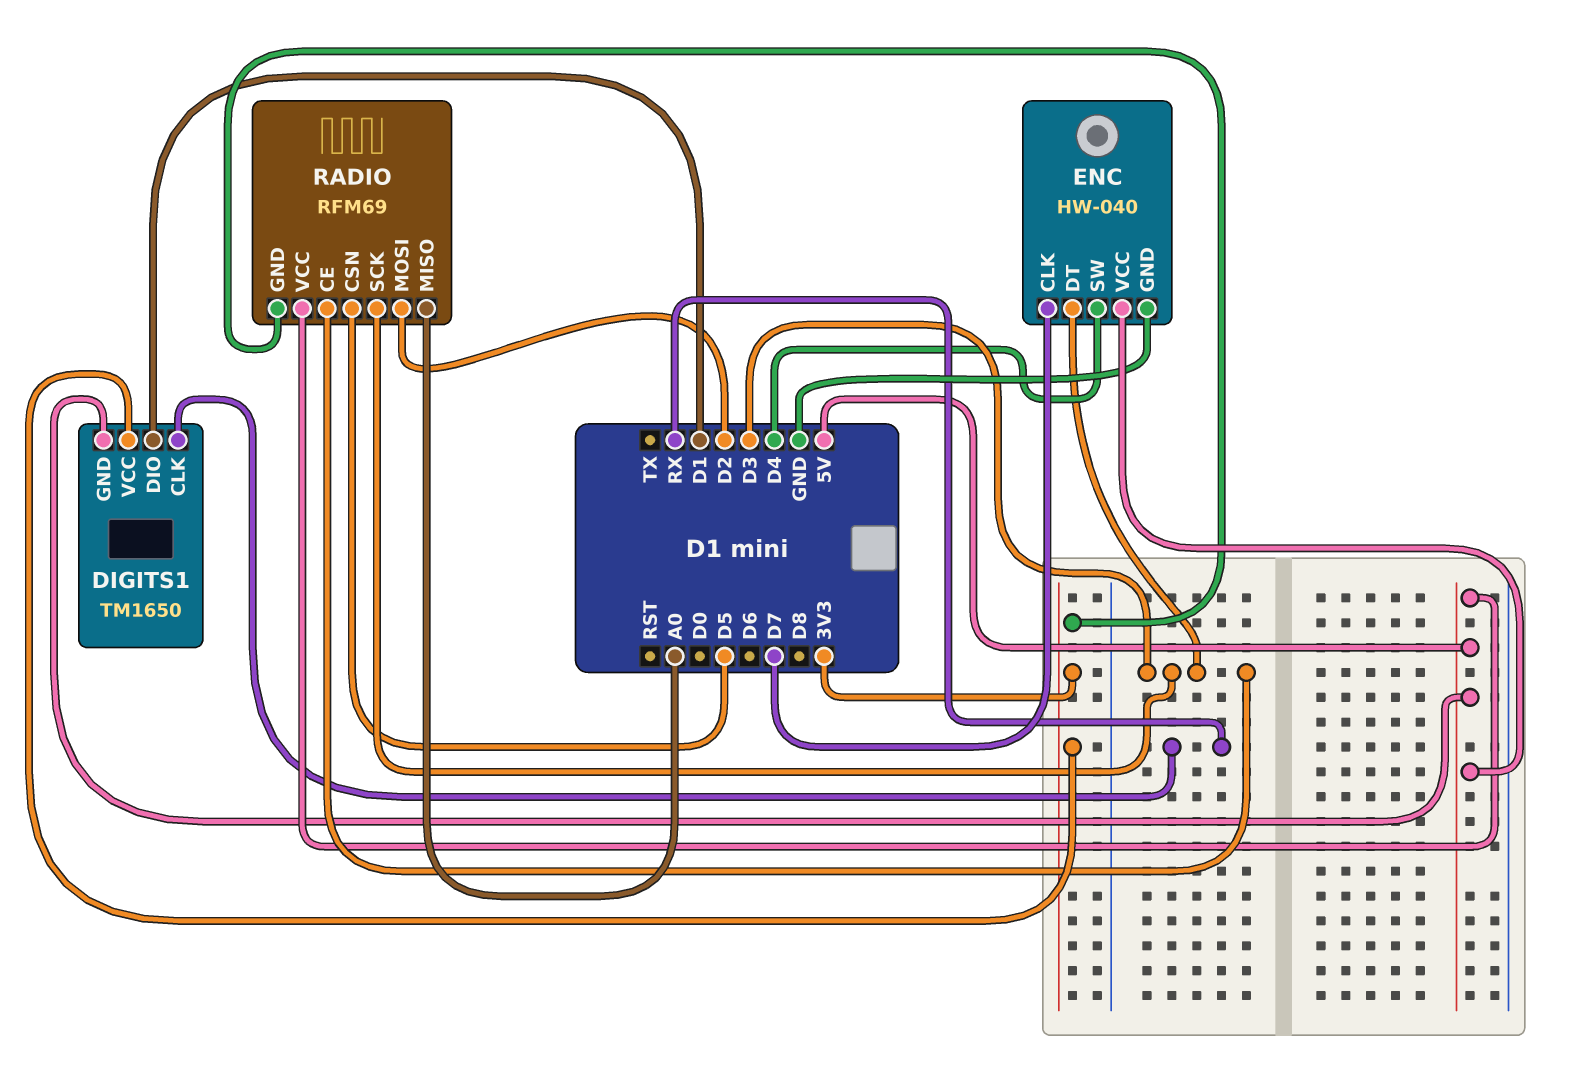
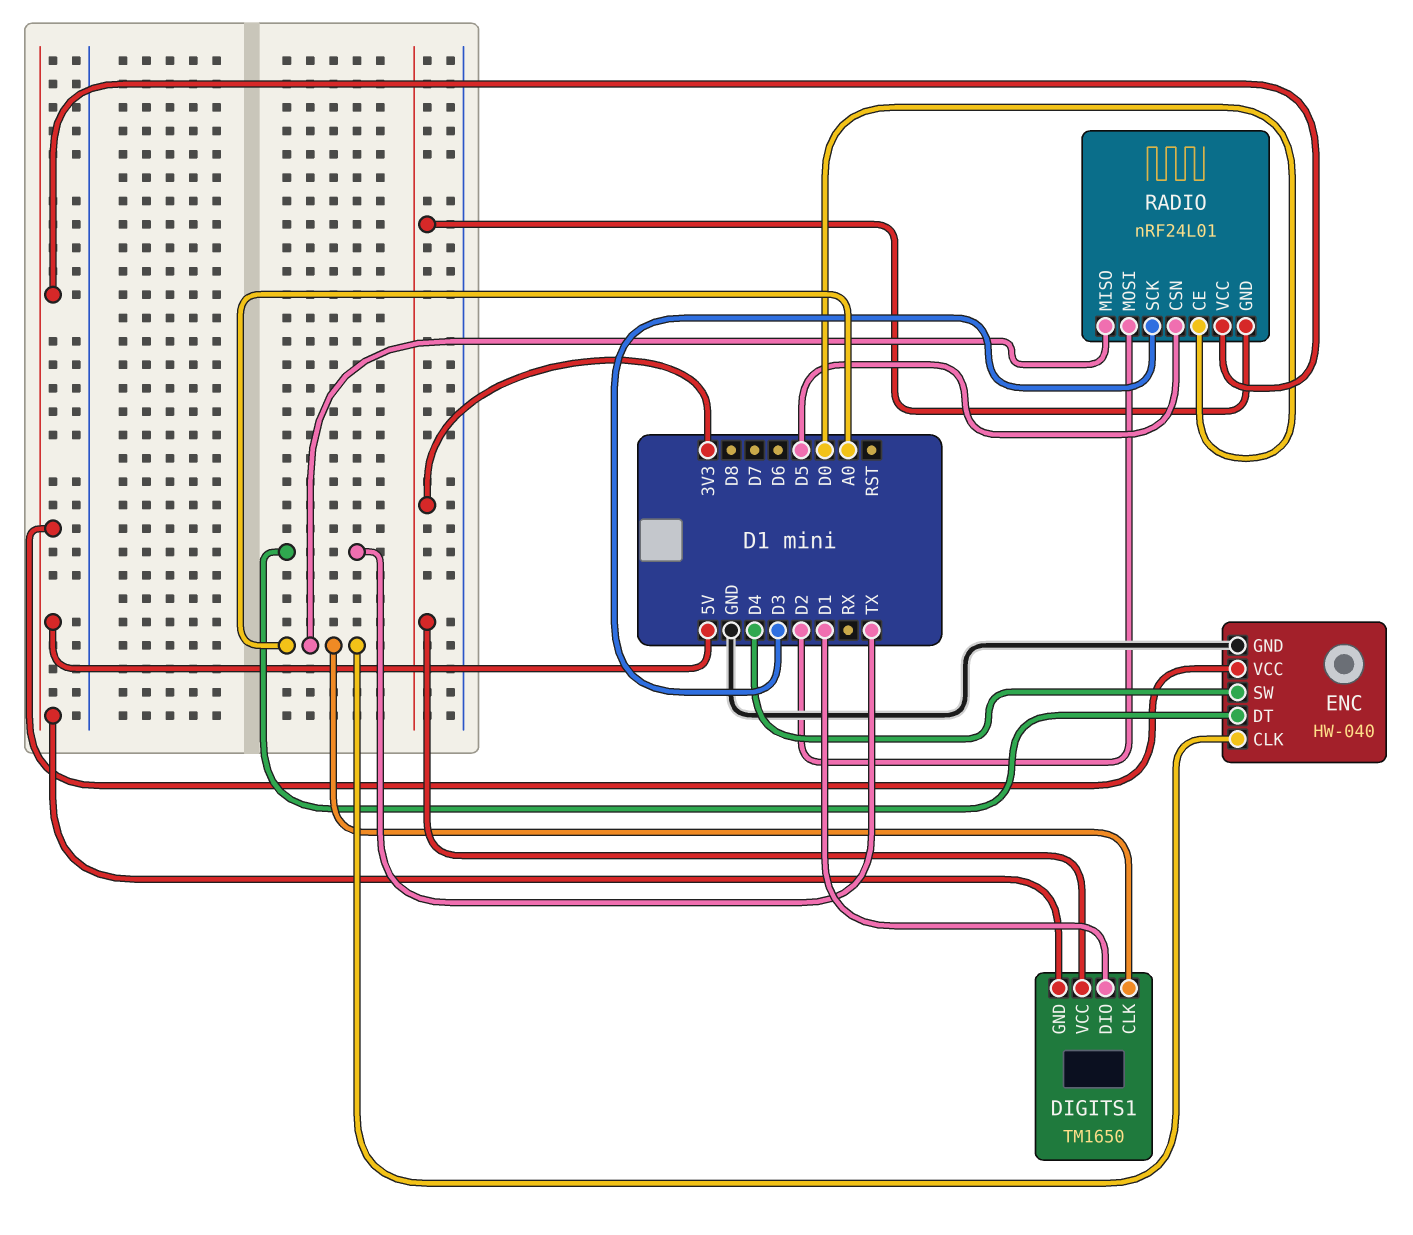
DIGITS1 pin CLK: RX -> A0
ENC pin CLK: D7 -> A0
ENC pin DT: D3 -> TX
RADIO: RFM69 -> nRF24L01
RADIO pin CE: D3 -> D0

